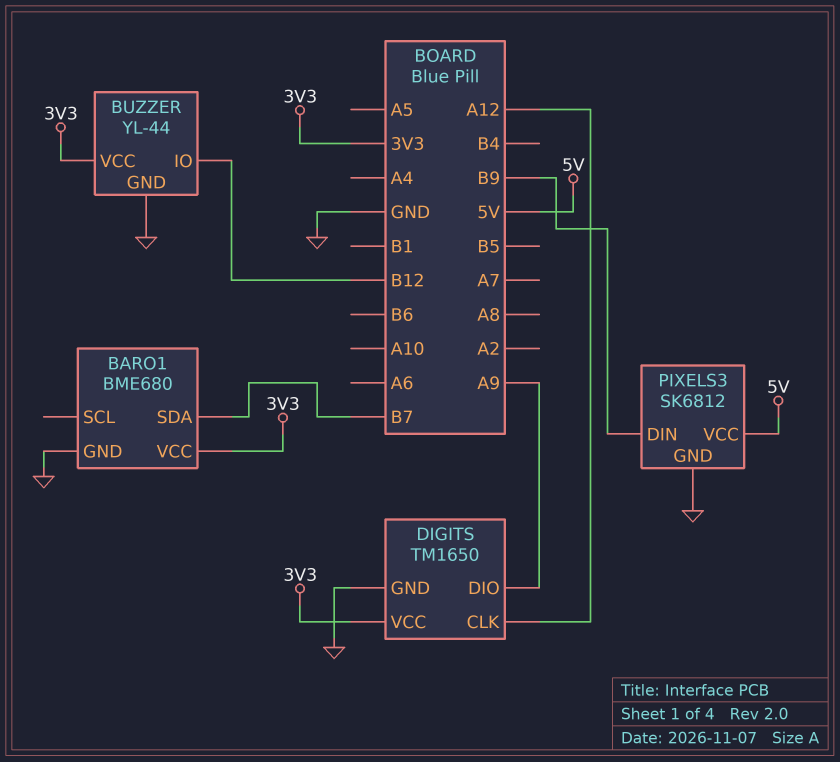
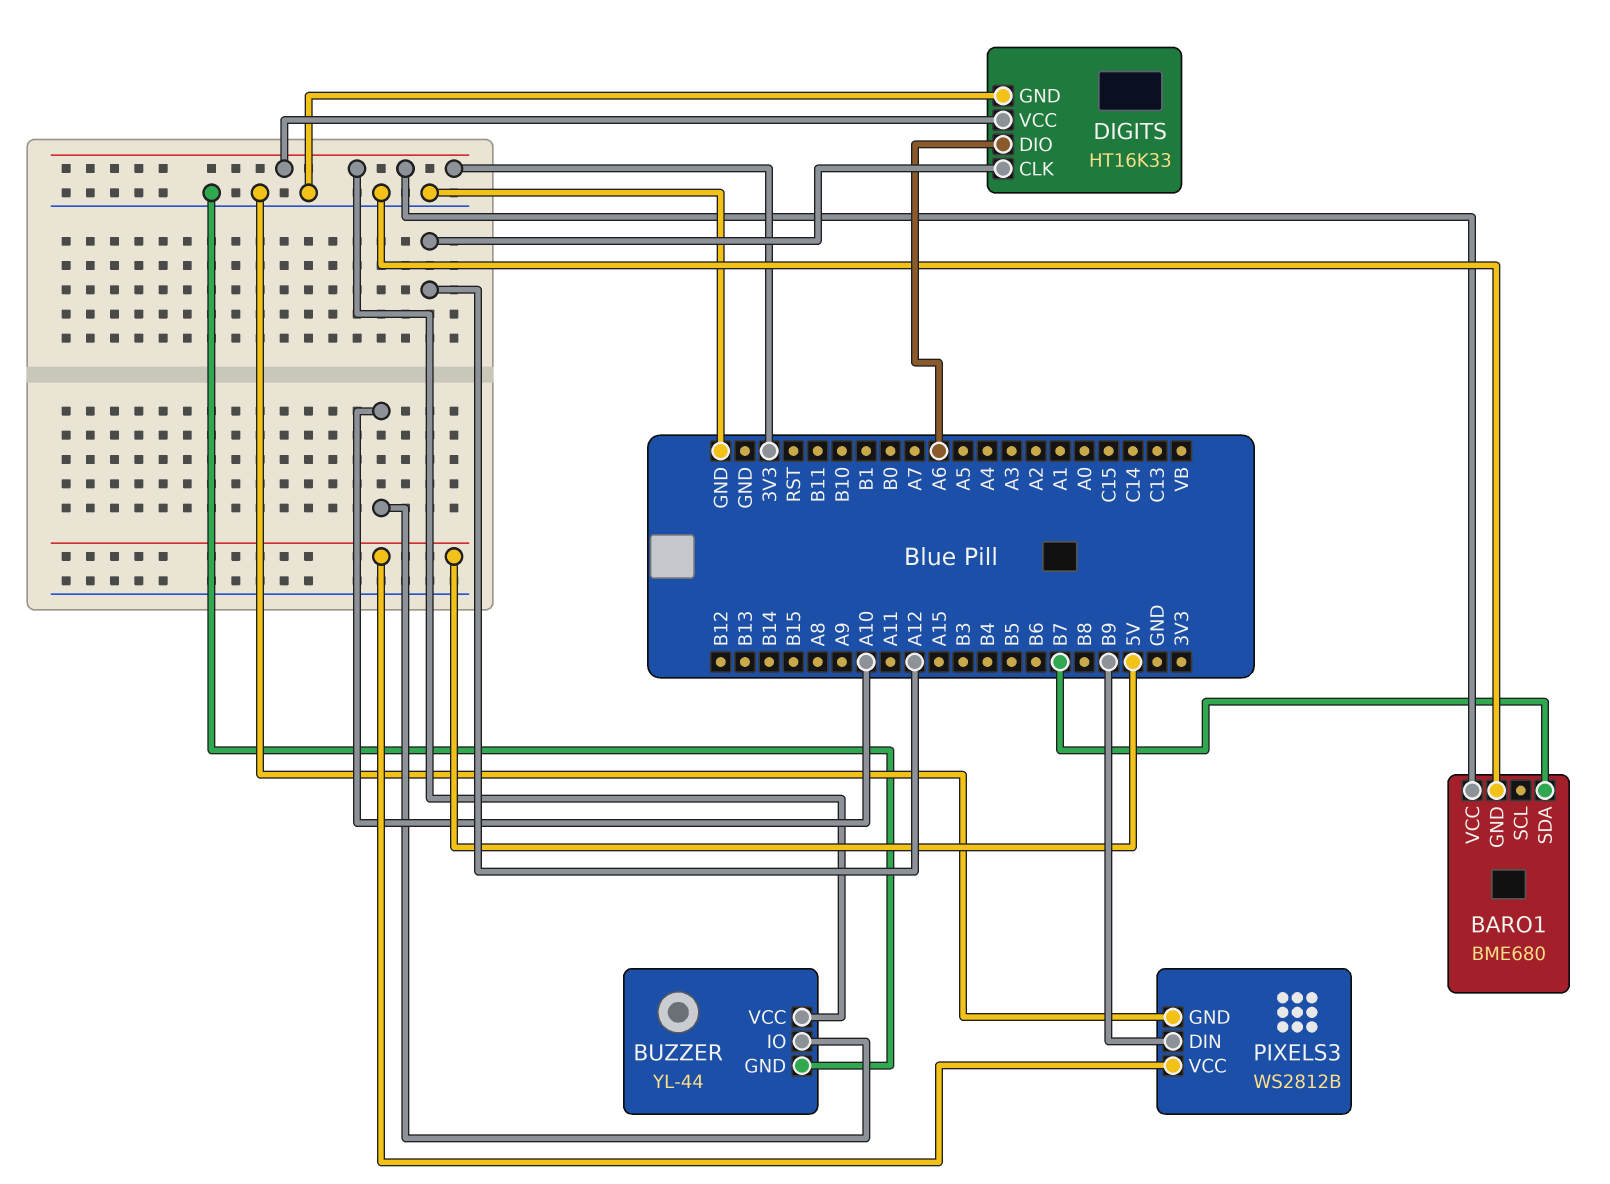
BUZZER pin IO: B12 -> A10
DIGITS: TM1650 -> HT16K33
DIGITS pin DIO: A9 -> A6
PIXELS3: SK6812 -> WS2812B

